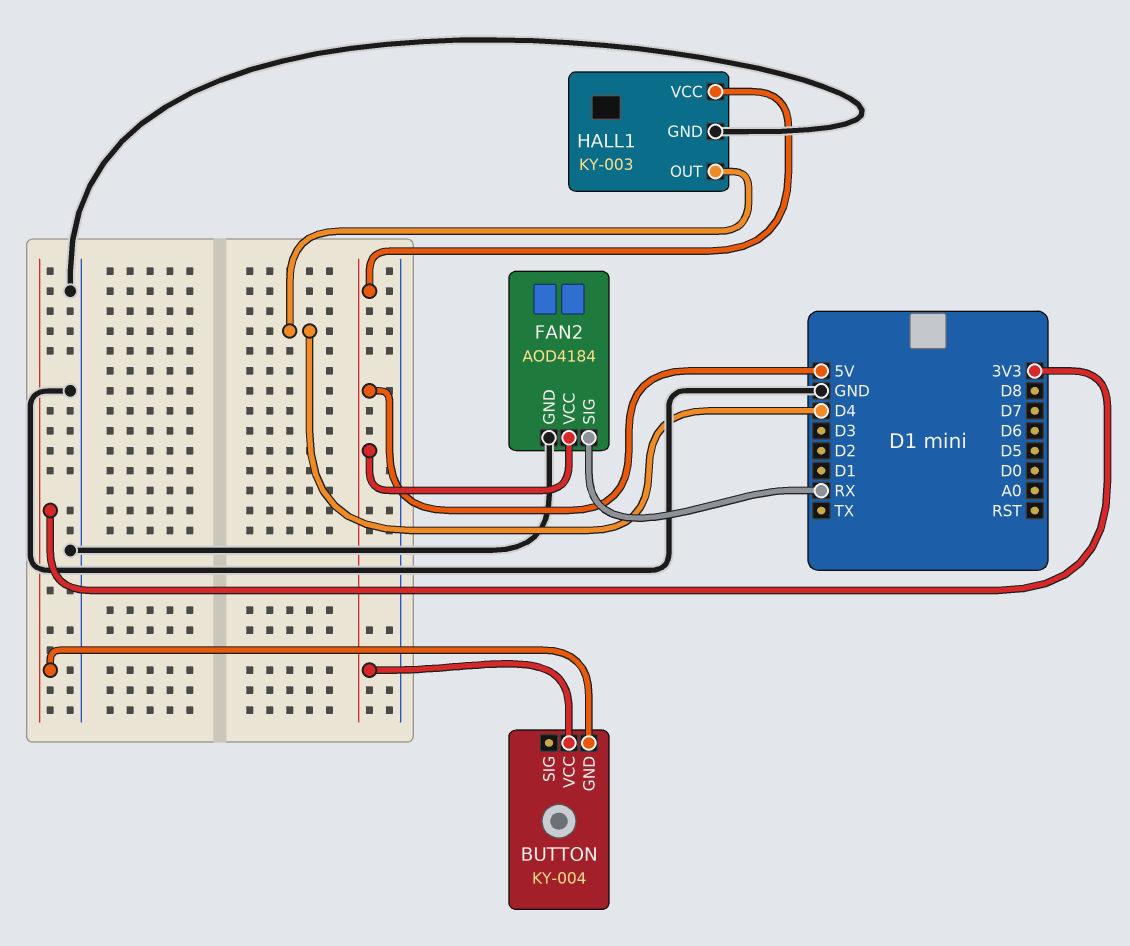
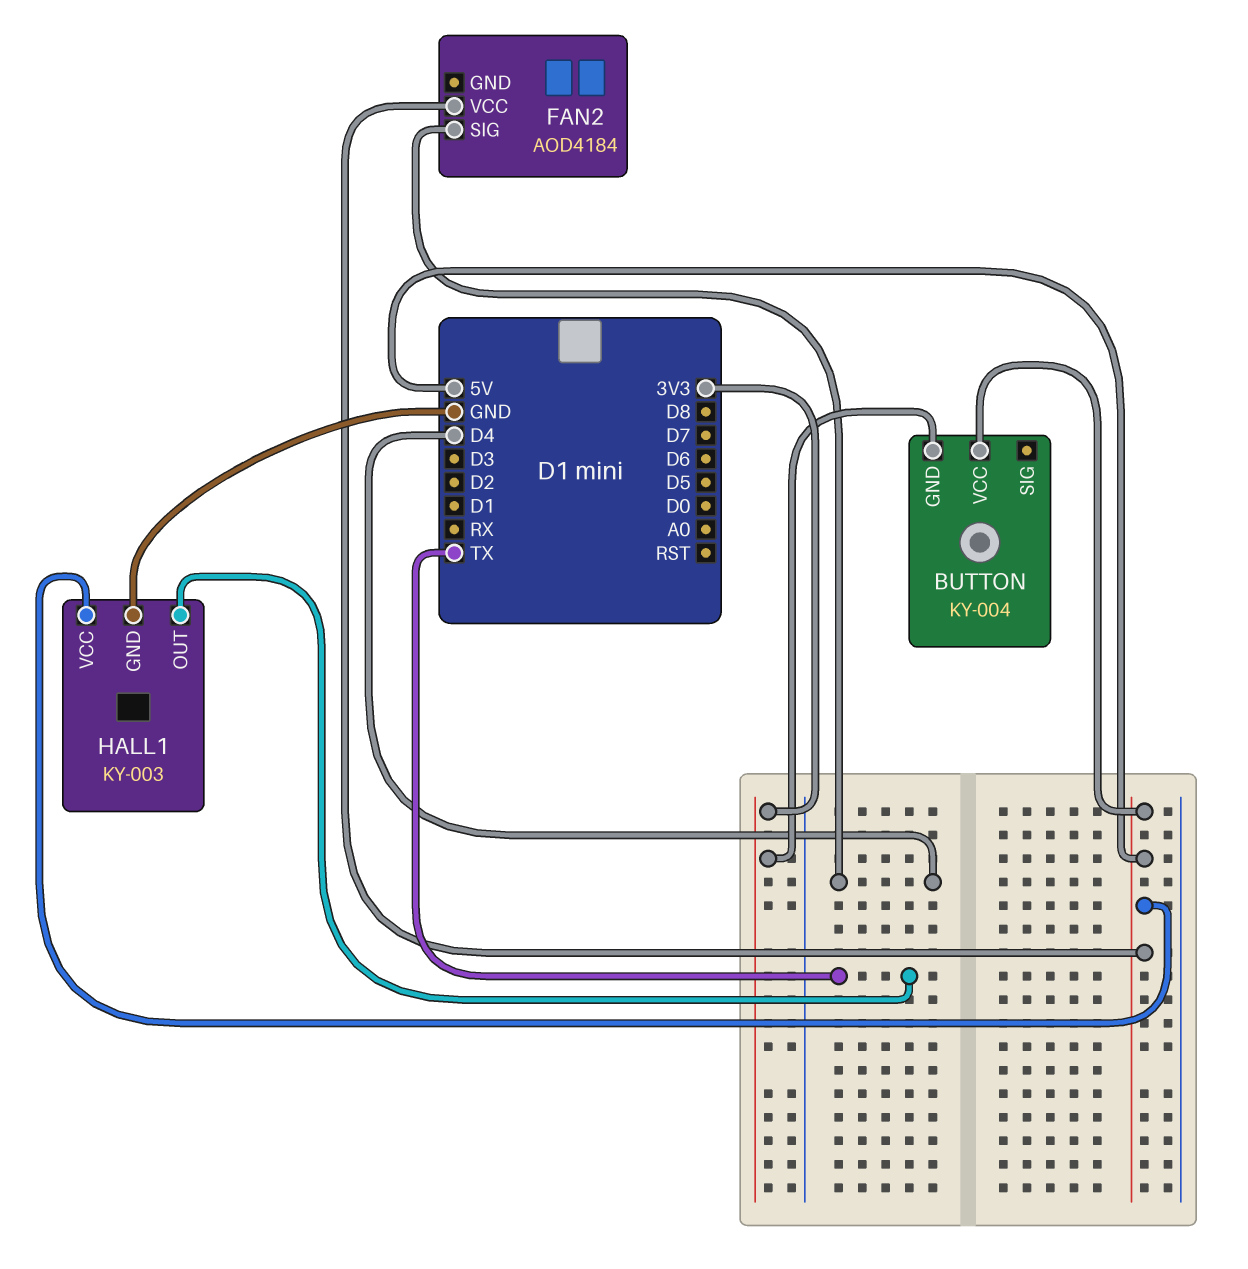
FAN2 pin GND: GND -> none
FAN2 pin SIG: RX -> D4
HALL1 pin OUT: D4 -> TX

